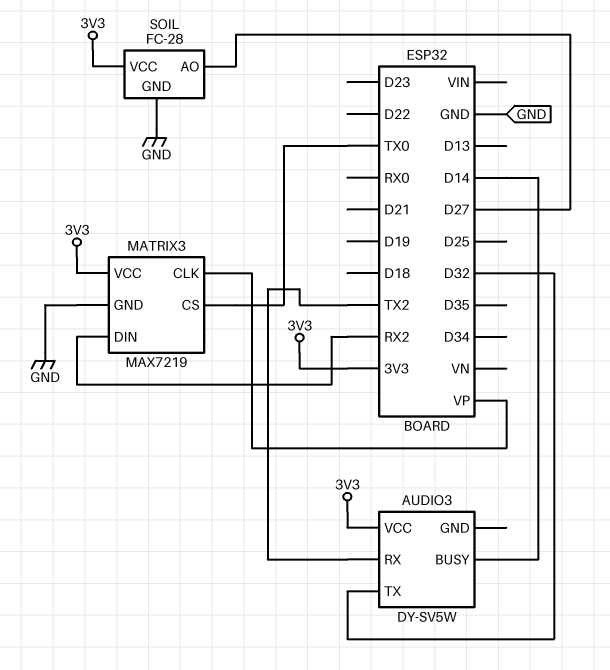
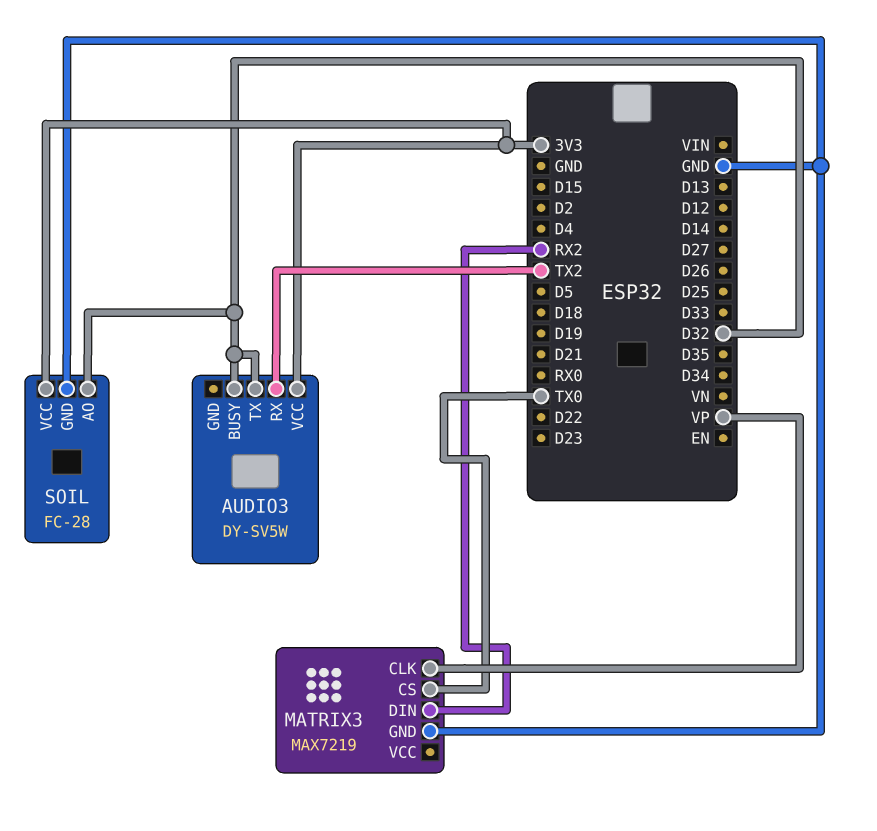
AUDIO3 pin BUSY: D14 -> D32
MATRIX3 pin VCC: 3V3 -> none
SOIL pin AO: D27 -> D32

